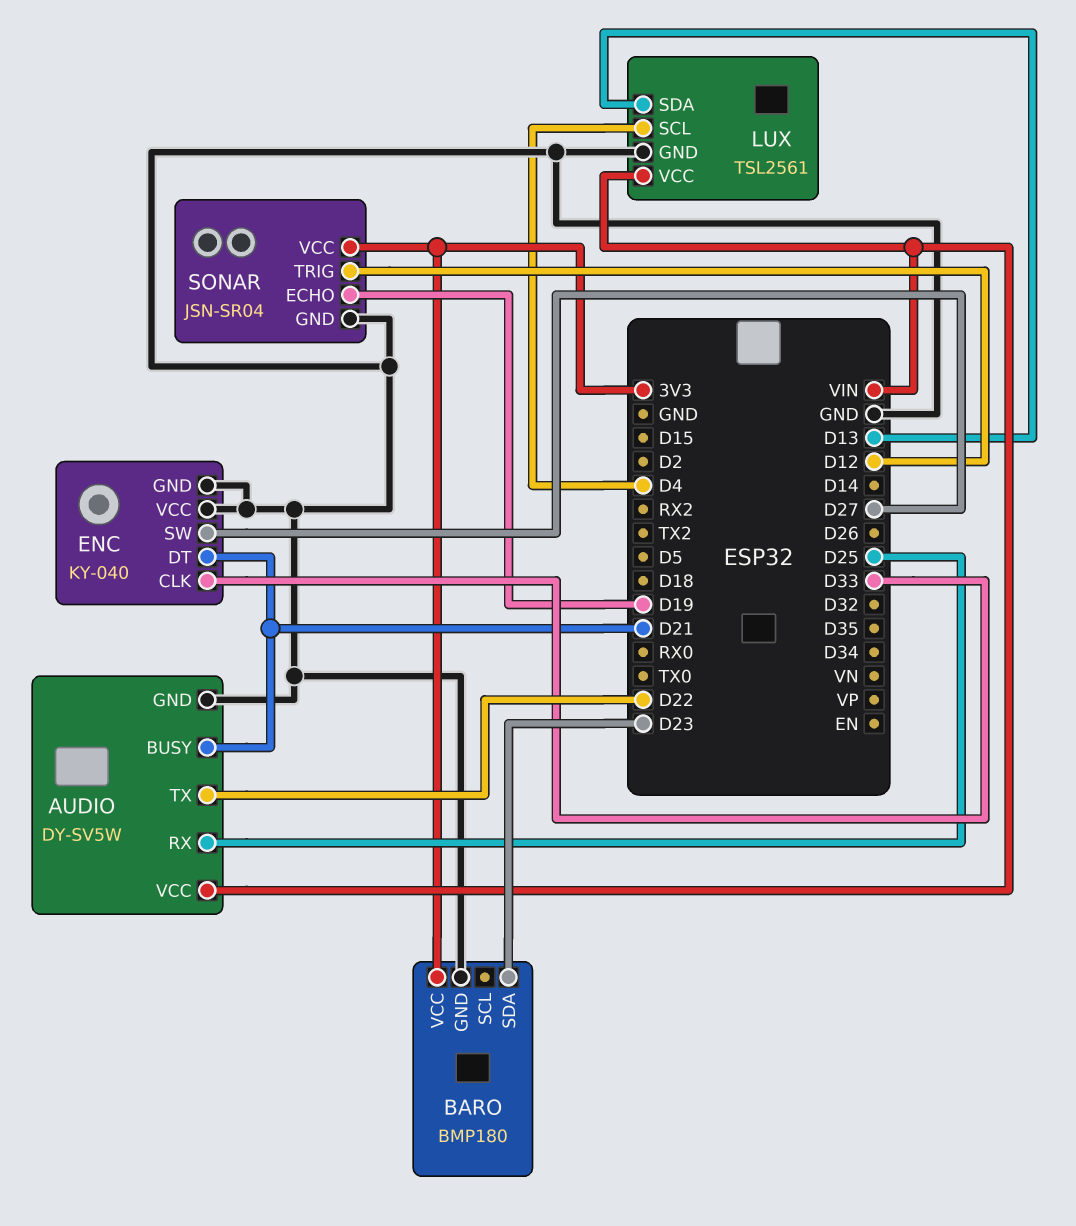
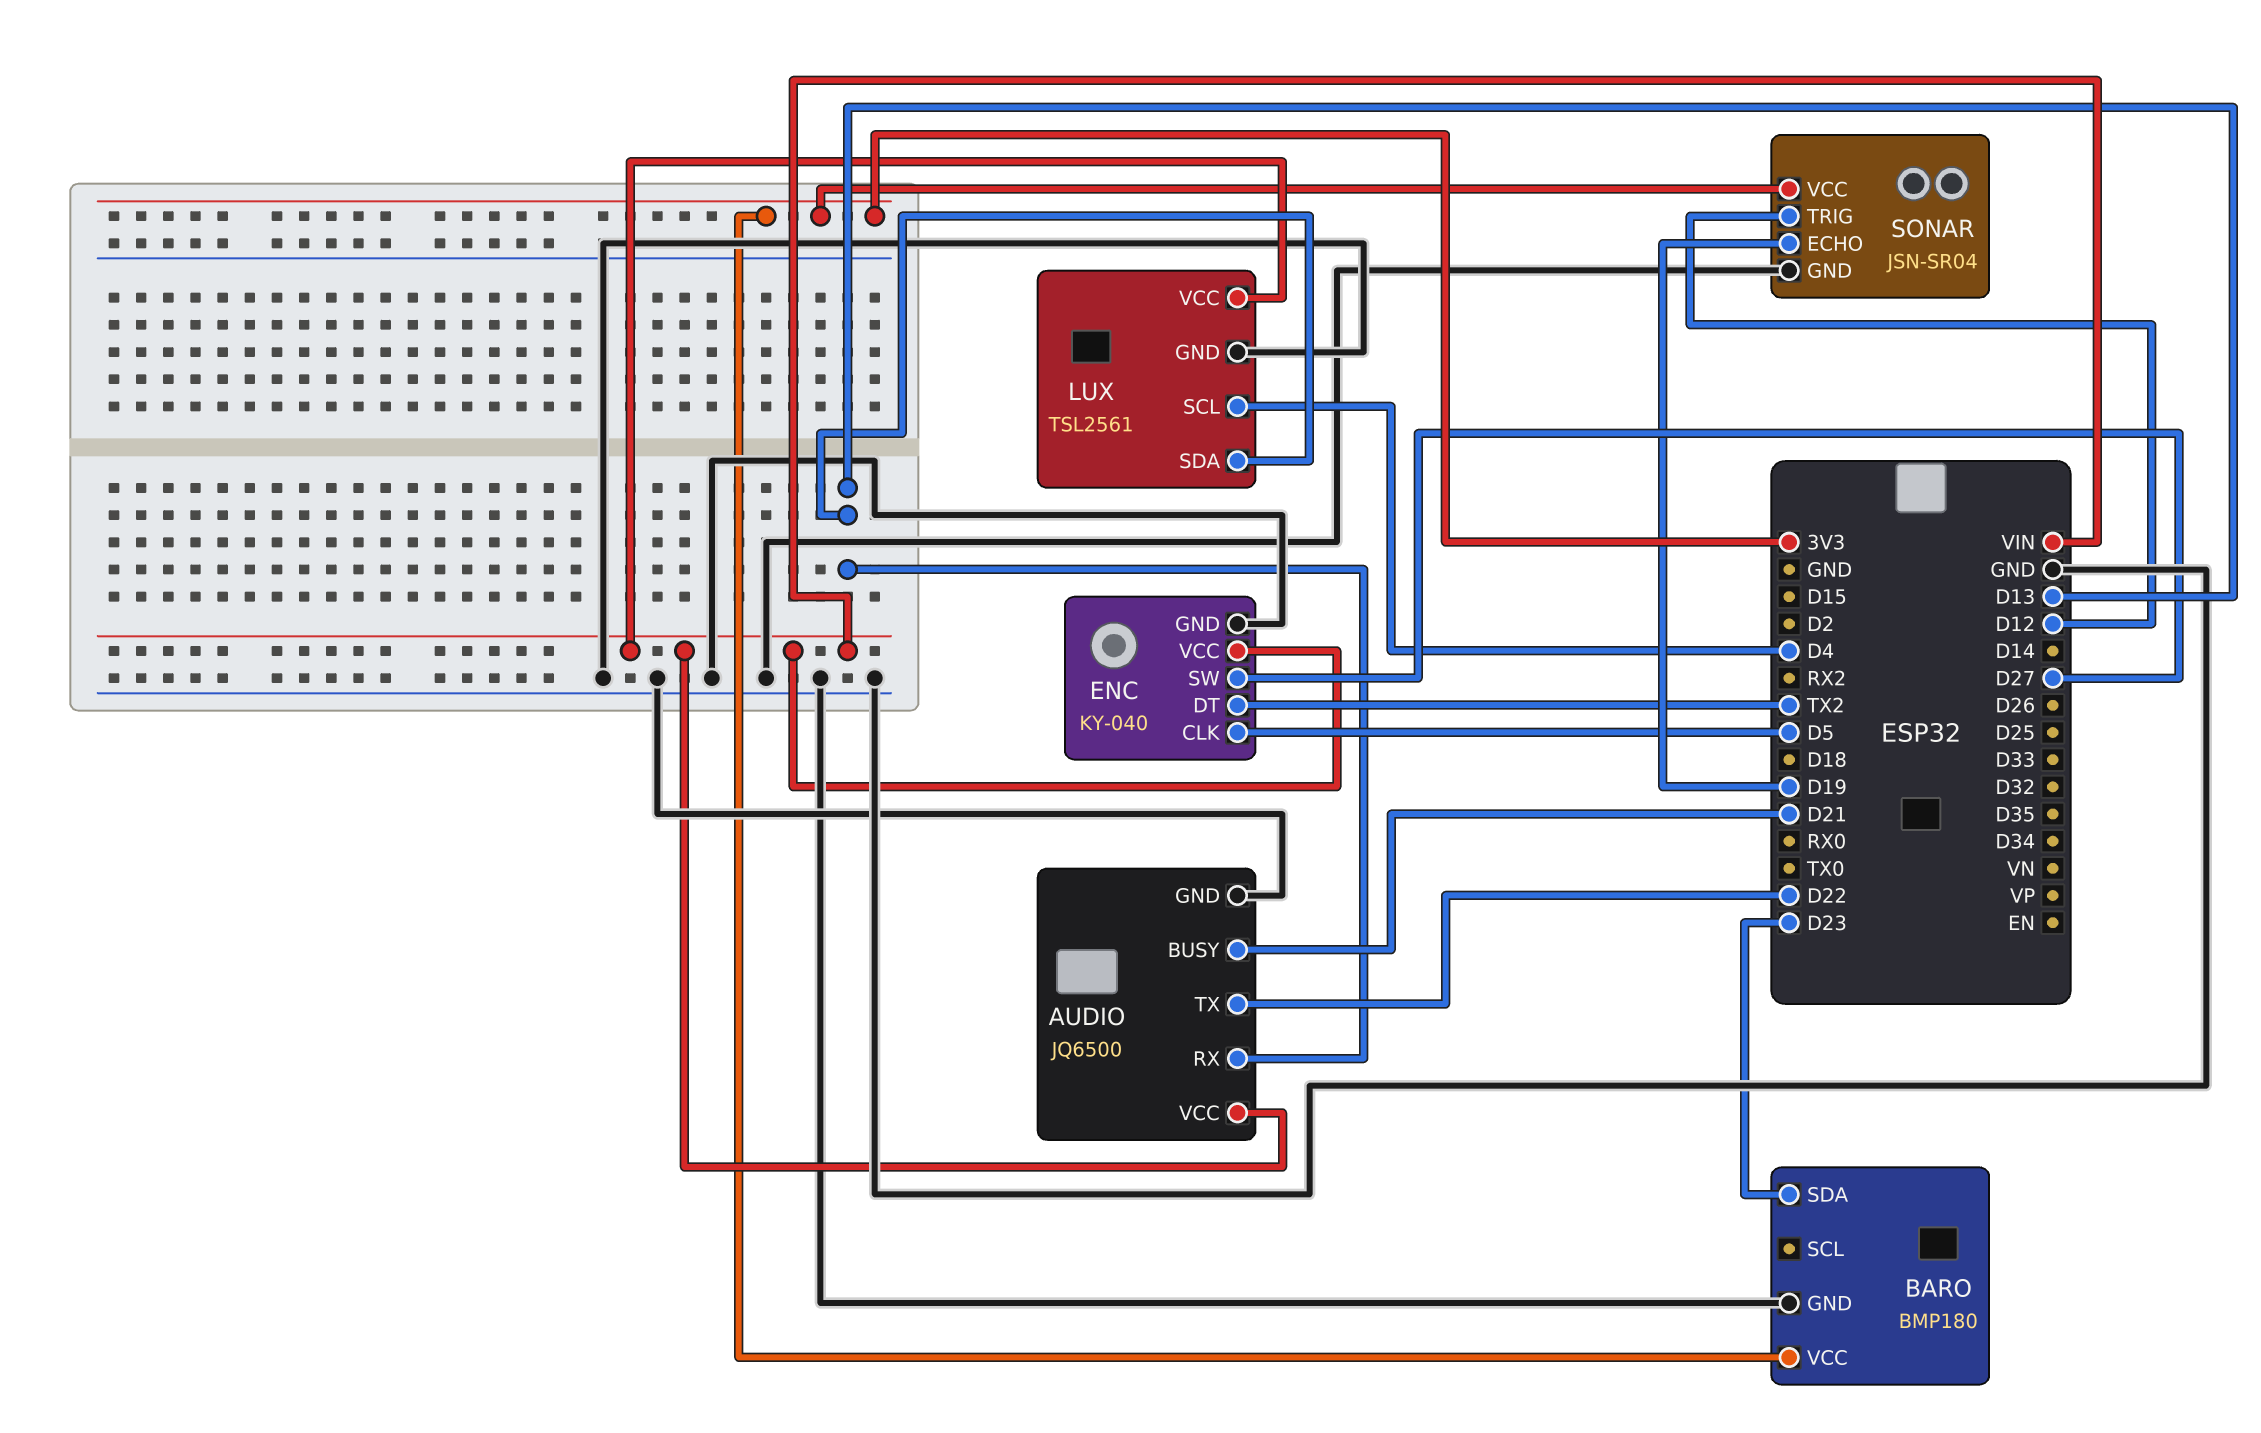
AUDIO: DY-SV5W -> JQ6500
AUDIO pin RX: D25 -> D13
ENC pin CLK: D33 -> D5
ENC pin DT: D21 -> TX2
ENC pin VCC: GND -> VIN

